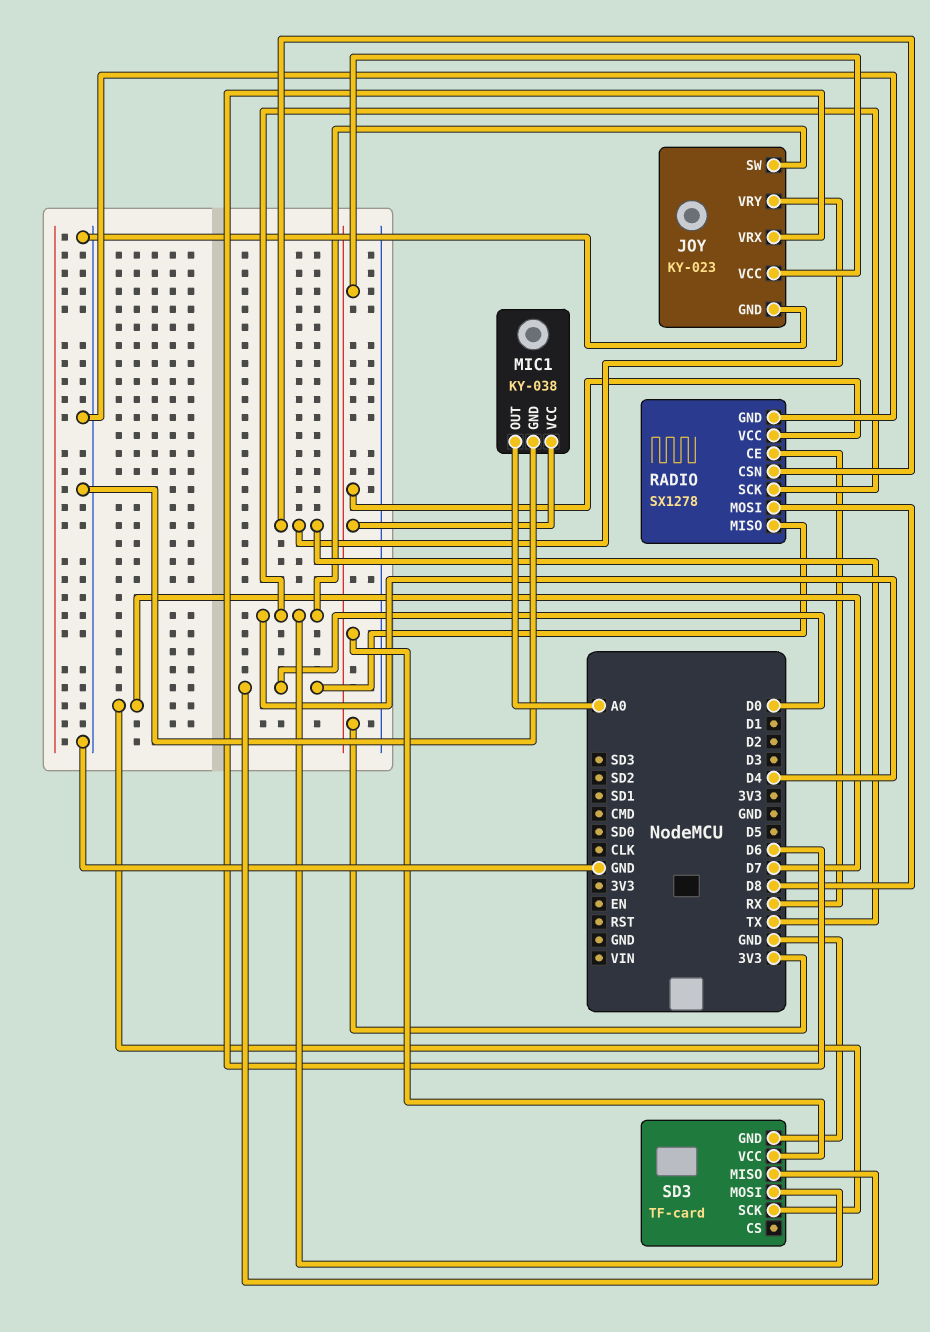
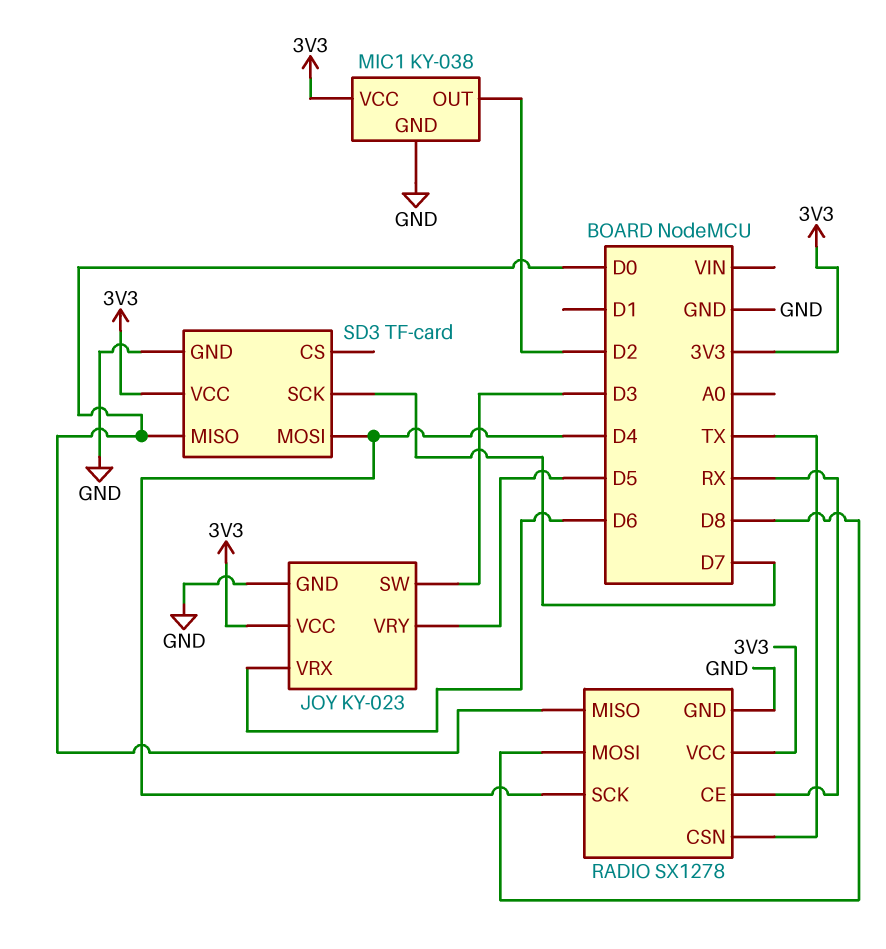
JOY pin SW: D4 -> D3
JOY pin VRY: TX -> D5
MIC1 pin OUT: A0 -> D2

